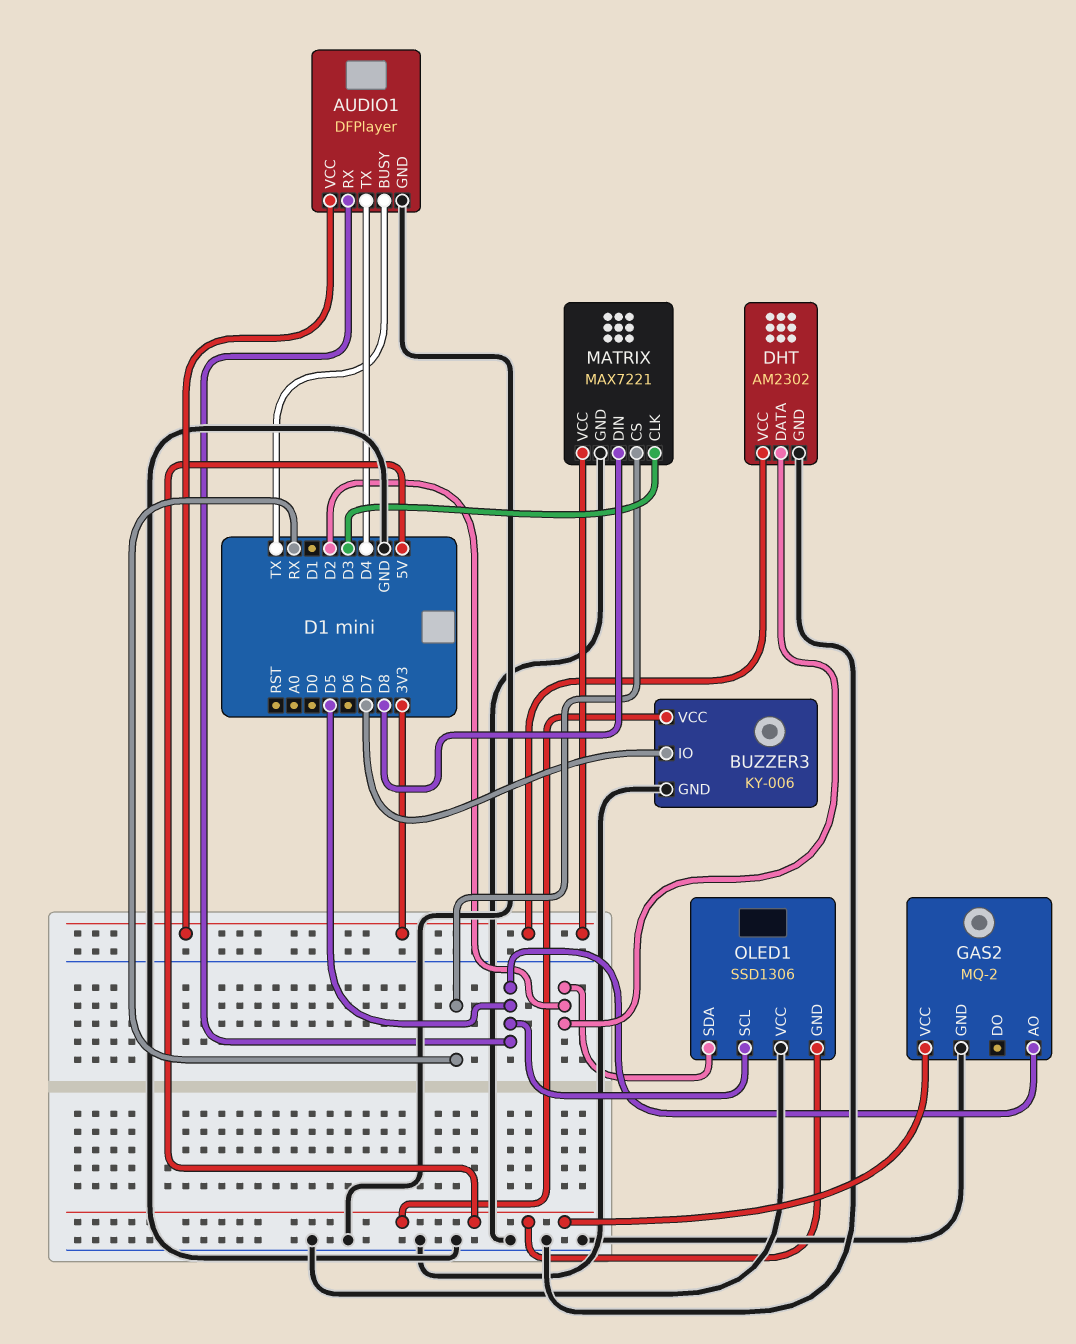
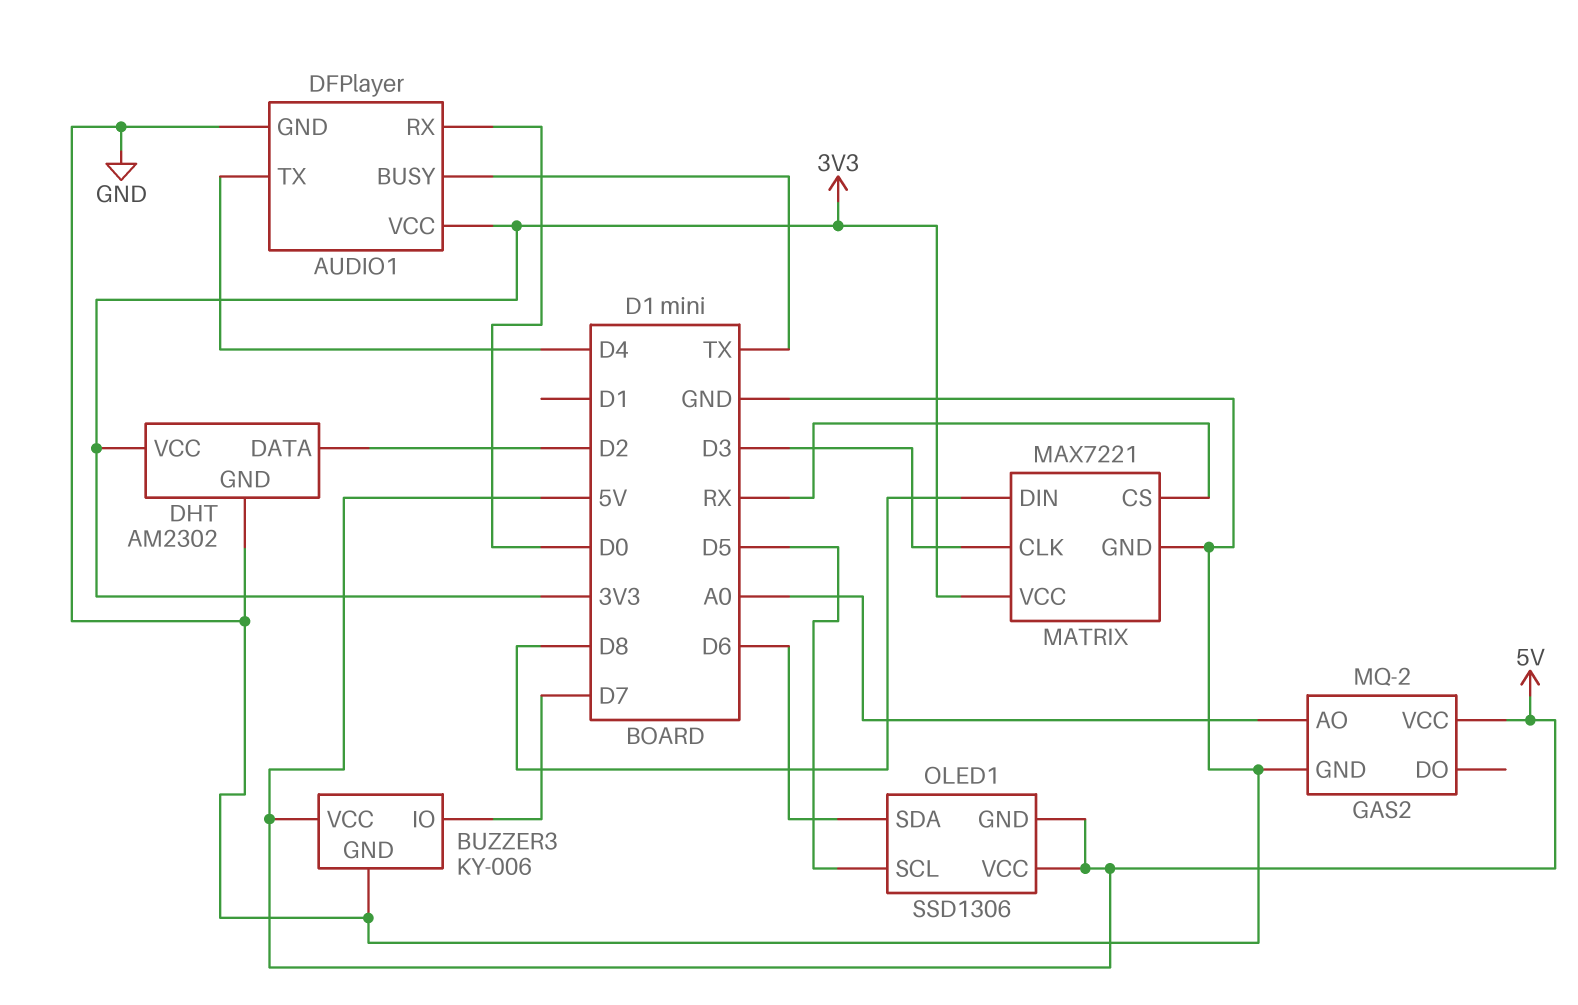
AUDIO1 pin RX: D5 -> D0
GAS2 pin AO: D5 -> A0
OLED1 pin SDA: D2 -> D6
OLED1 pin VCC: GND -> 5V

